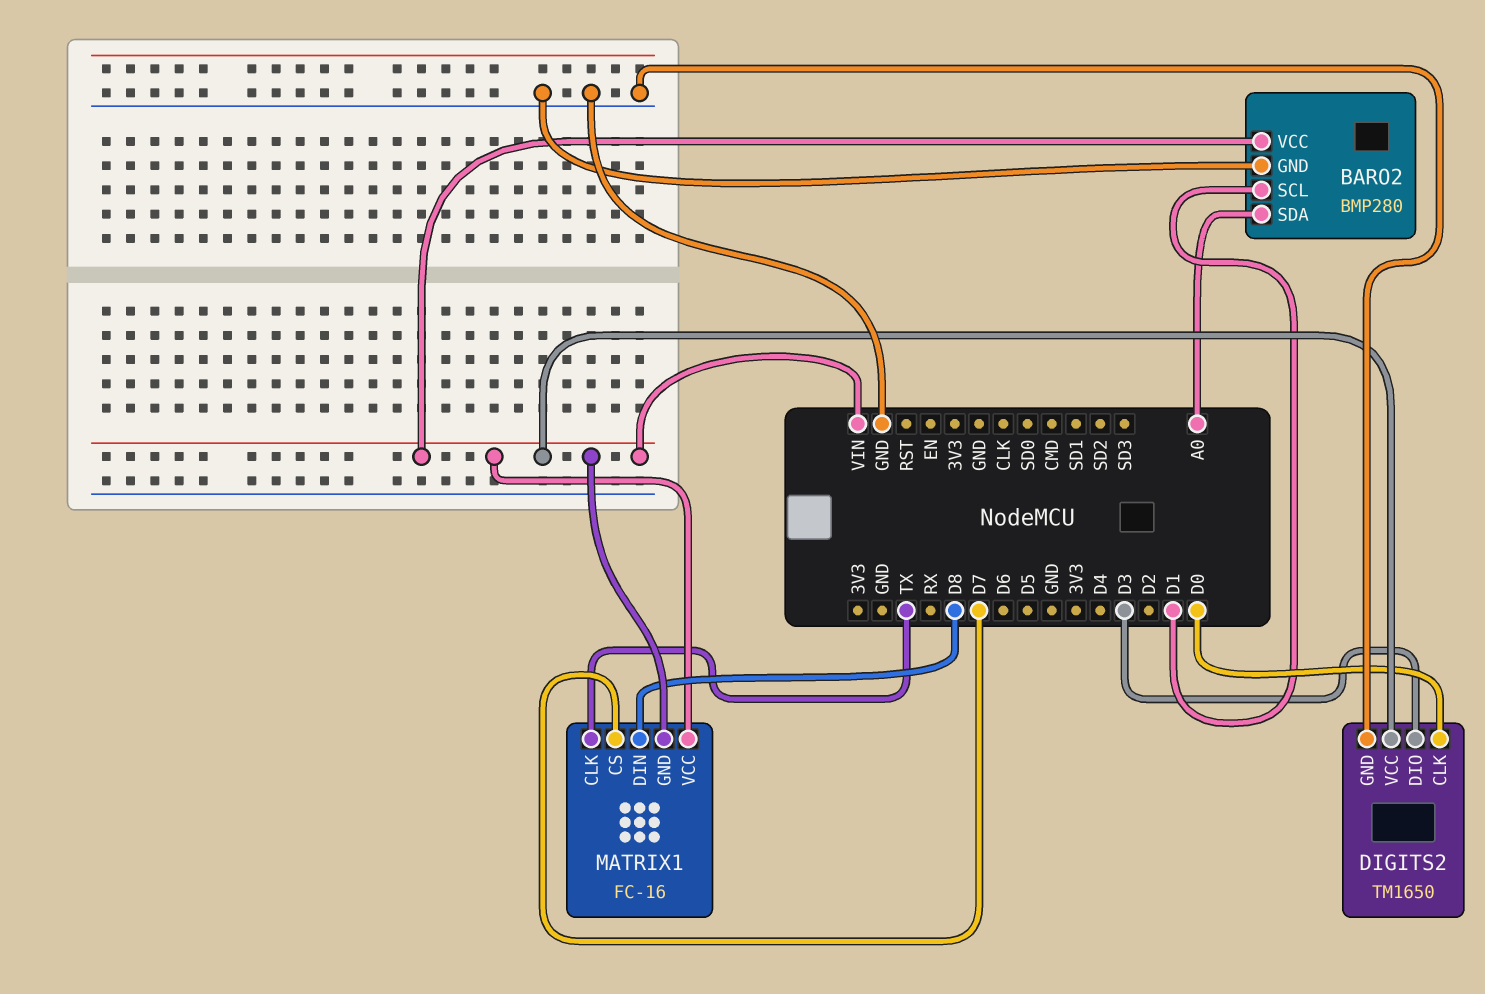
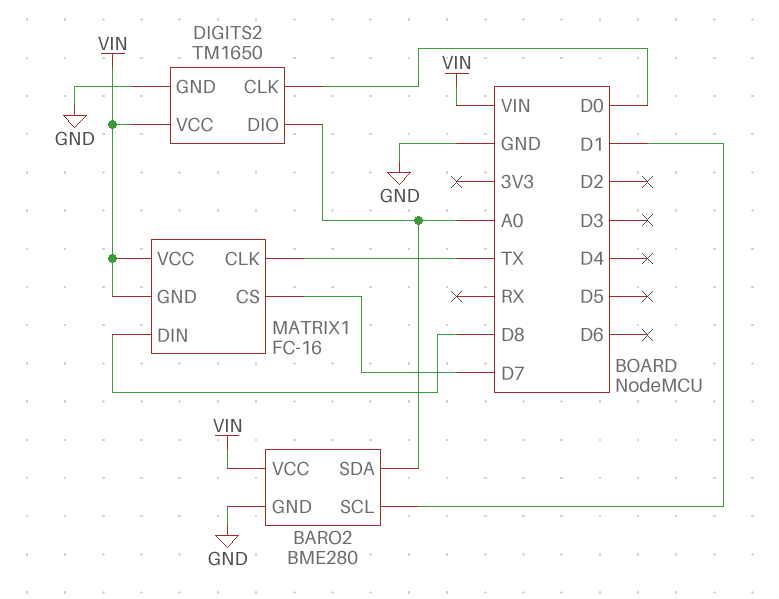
BARO2: BMP280 -> BME280
DIGITS2 pin DIO: D3 -> A0

